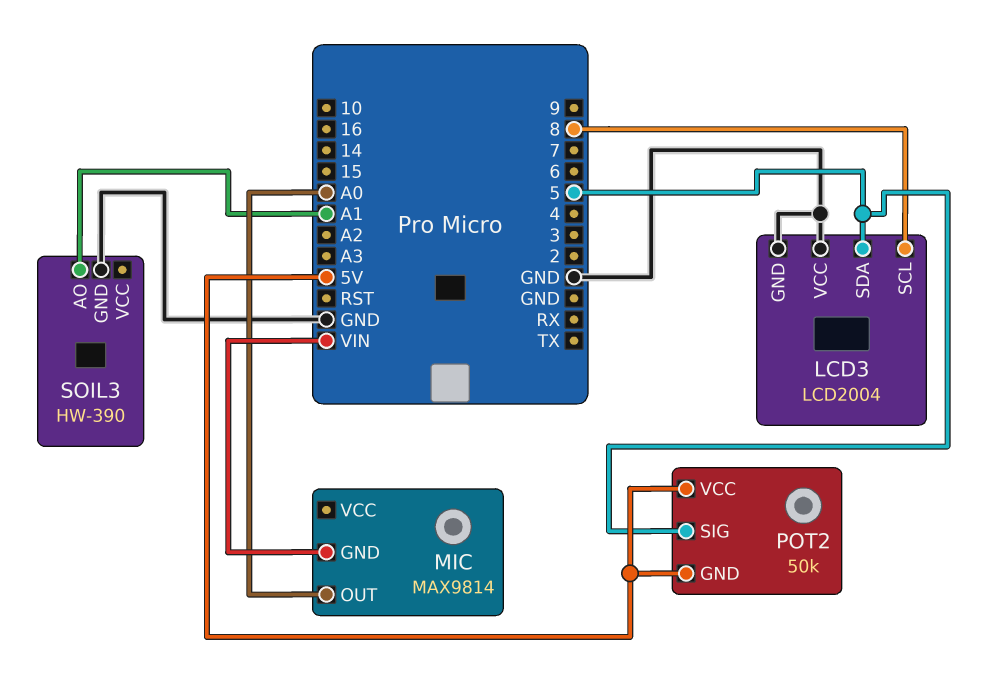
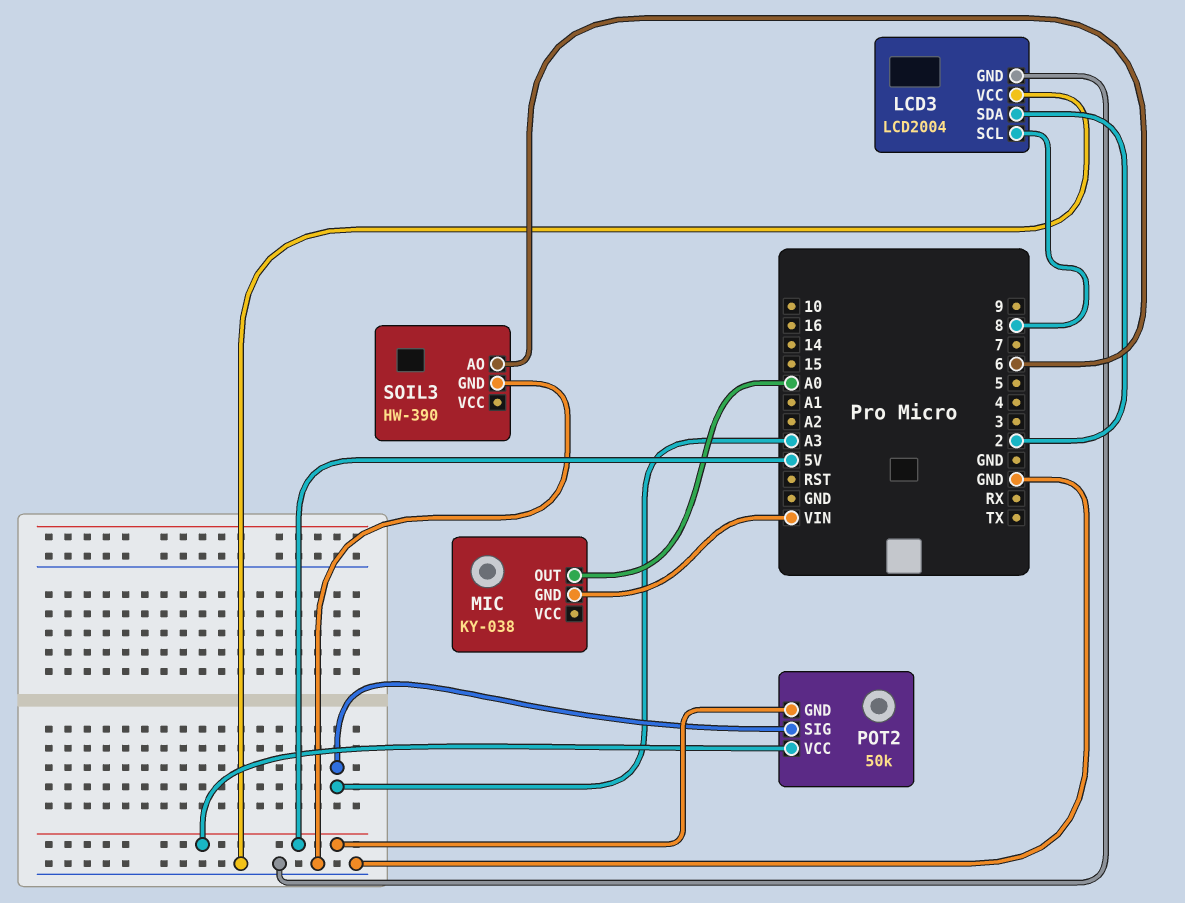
LCD3 pin SDA: 5 -> 2
MIC: MAX9814 -> KY-038
POT2 pin SIG: 5 -> A3
SOIL3 pin AO: A1 -> 6

